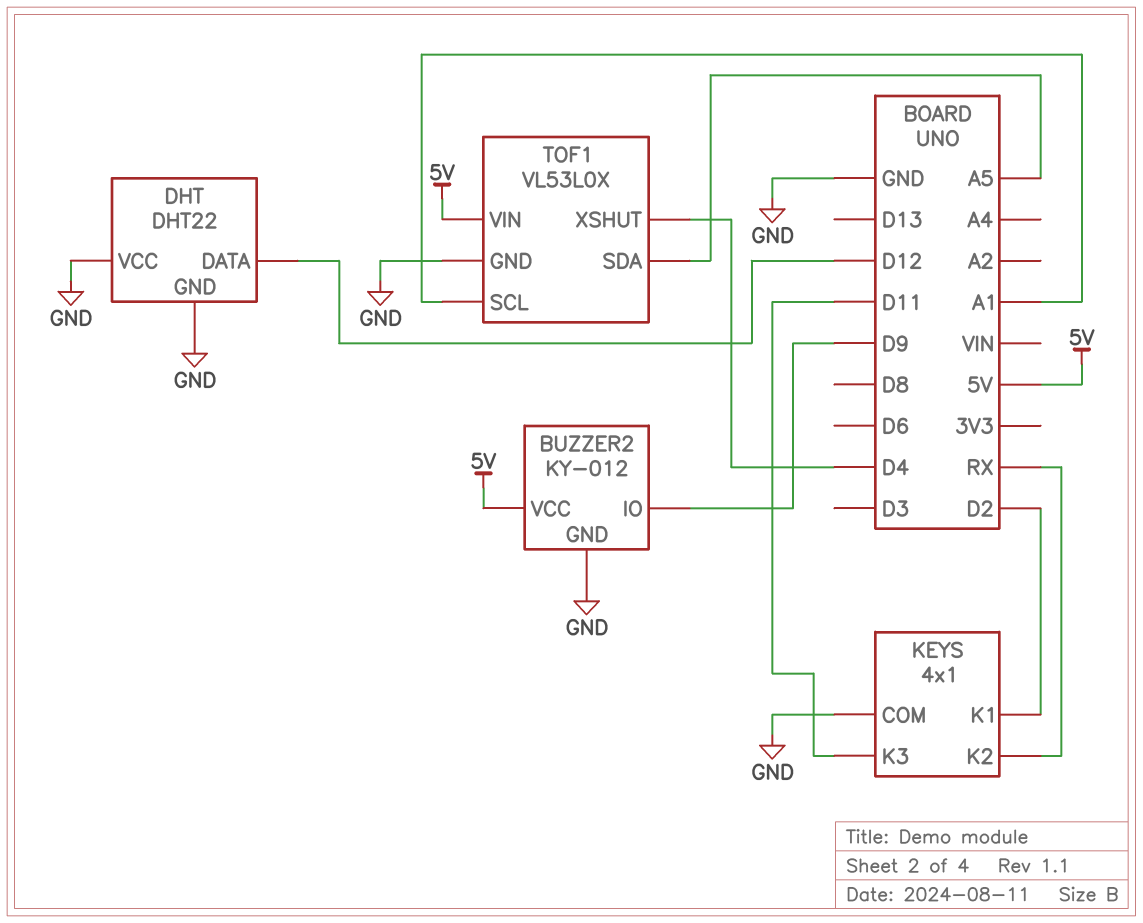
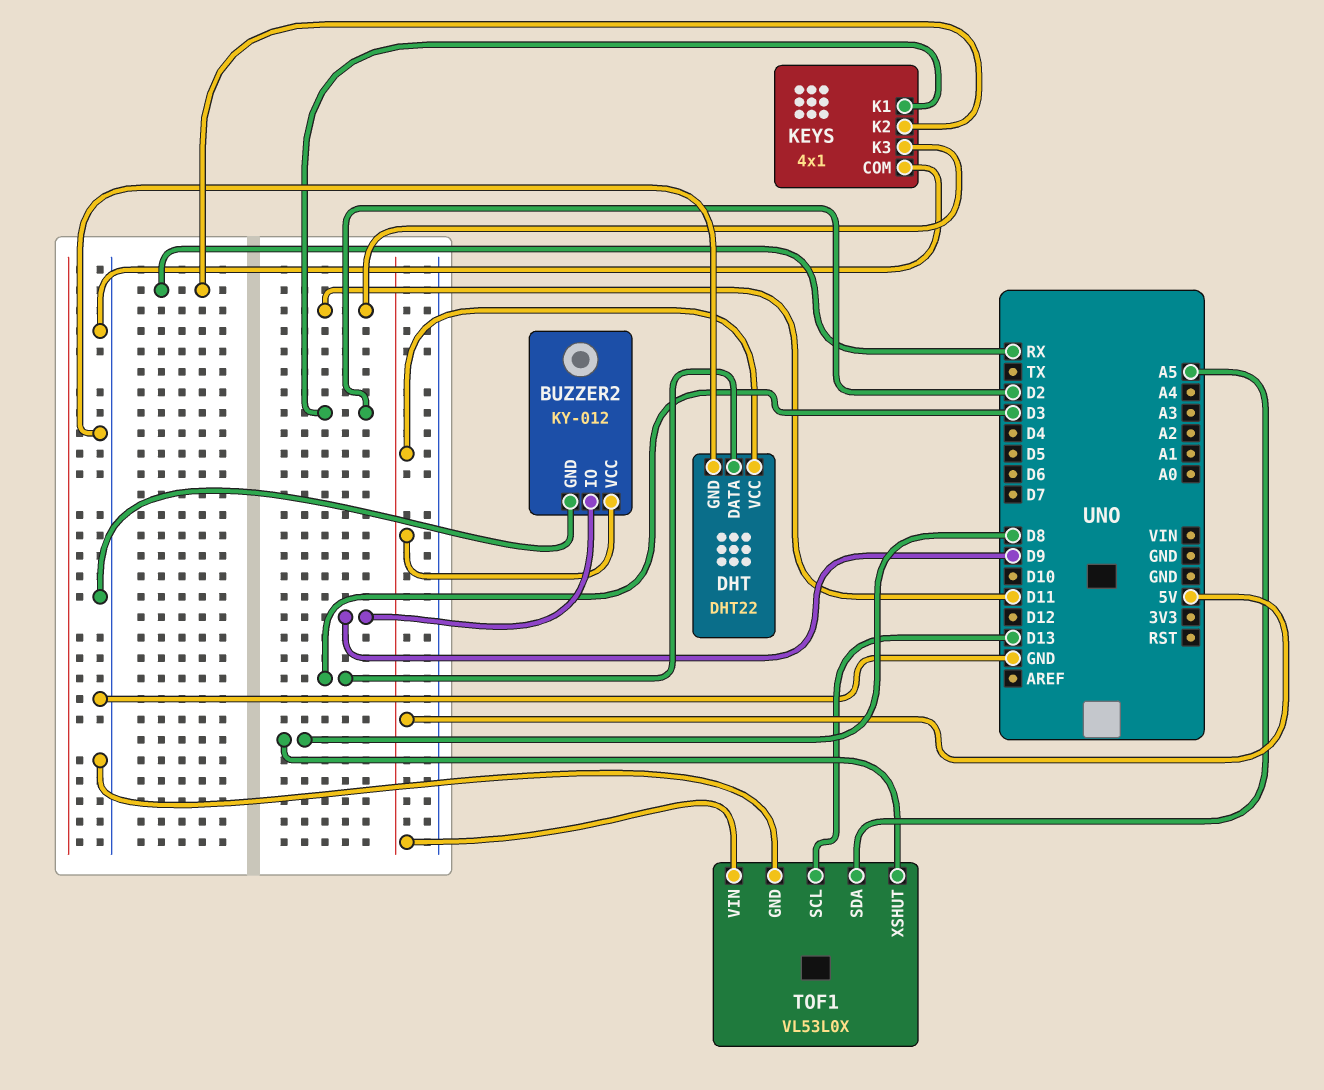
DHT pin DATA: D12 -> D3
DHT pin VCC: GND -> 5V
TOF1 pin SCL: A1 -> D13
TOF1 pin XSHUT: D4 -> D8

